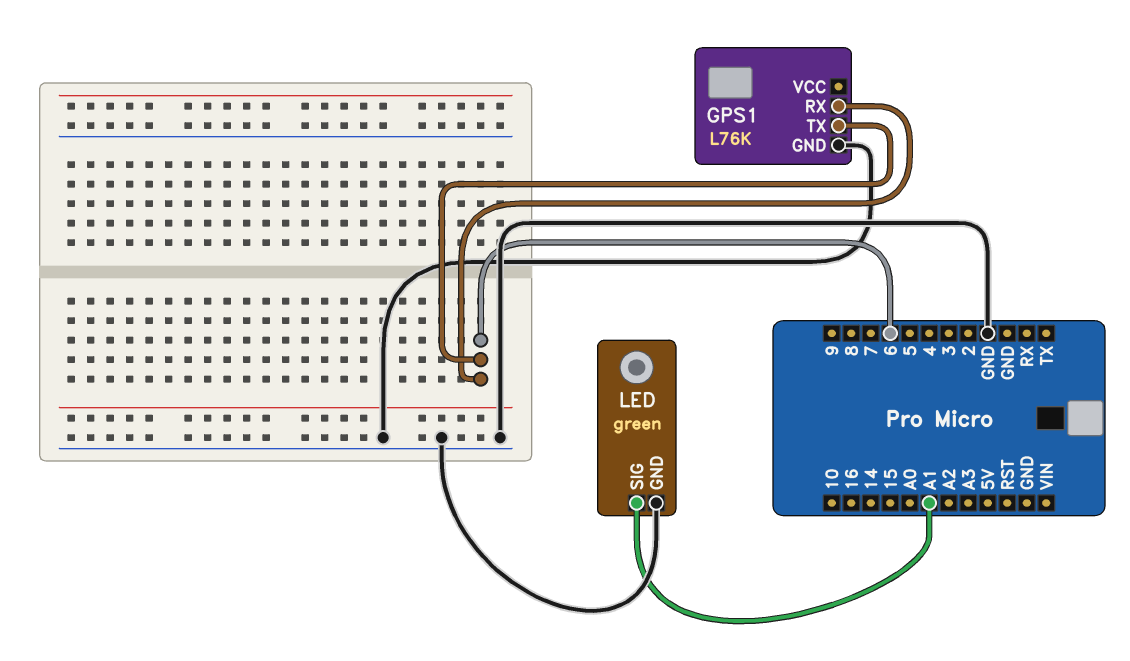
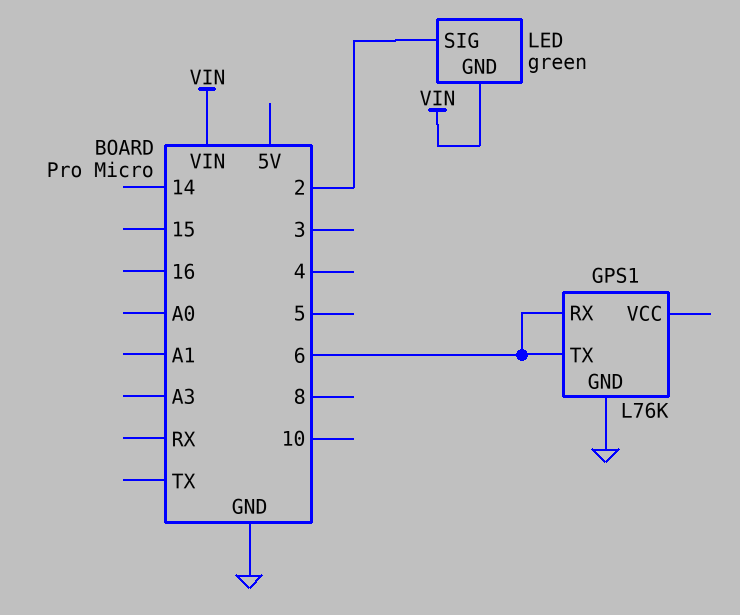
LED pin GND: GND -> VIN
LED pin SIG: A1 -> 2

